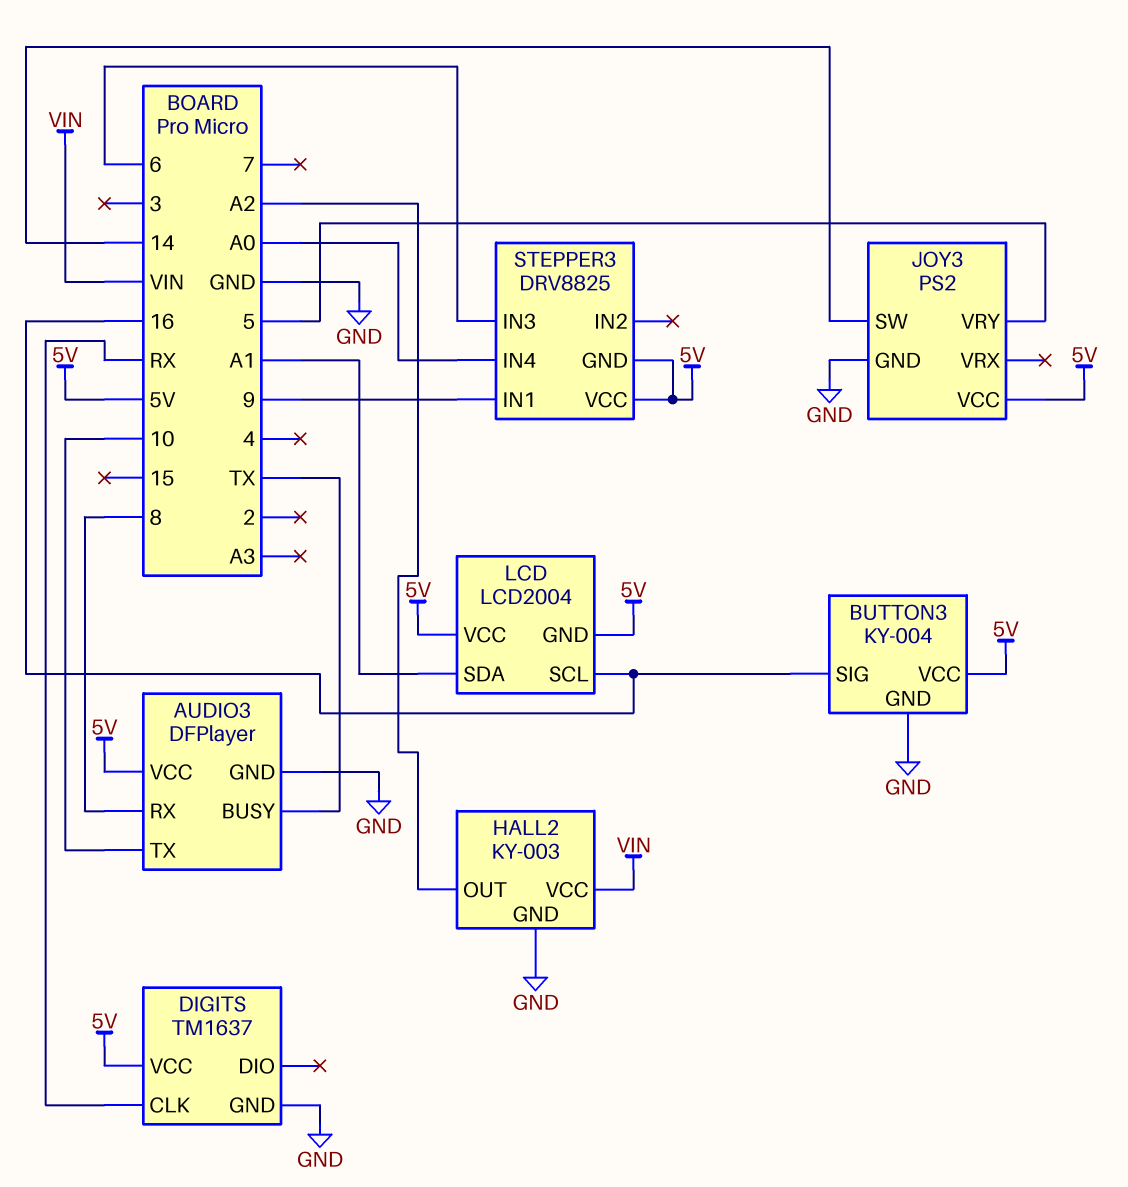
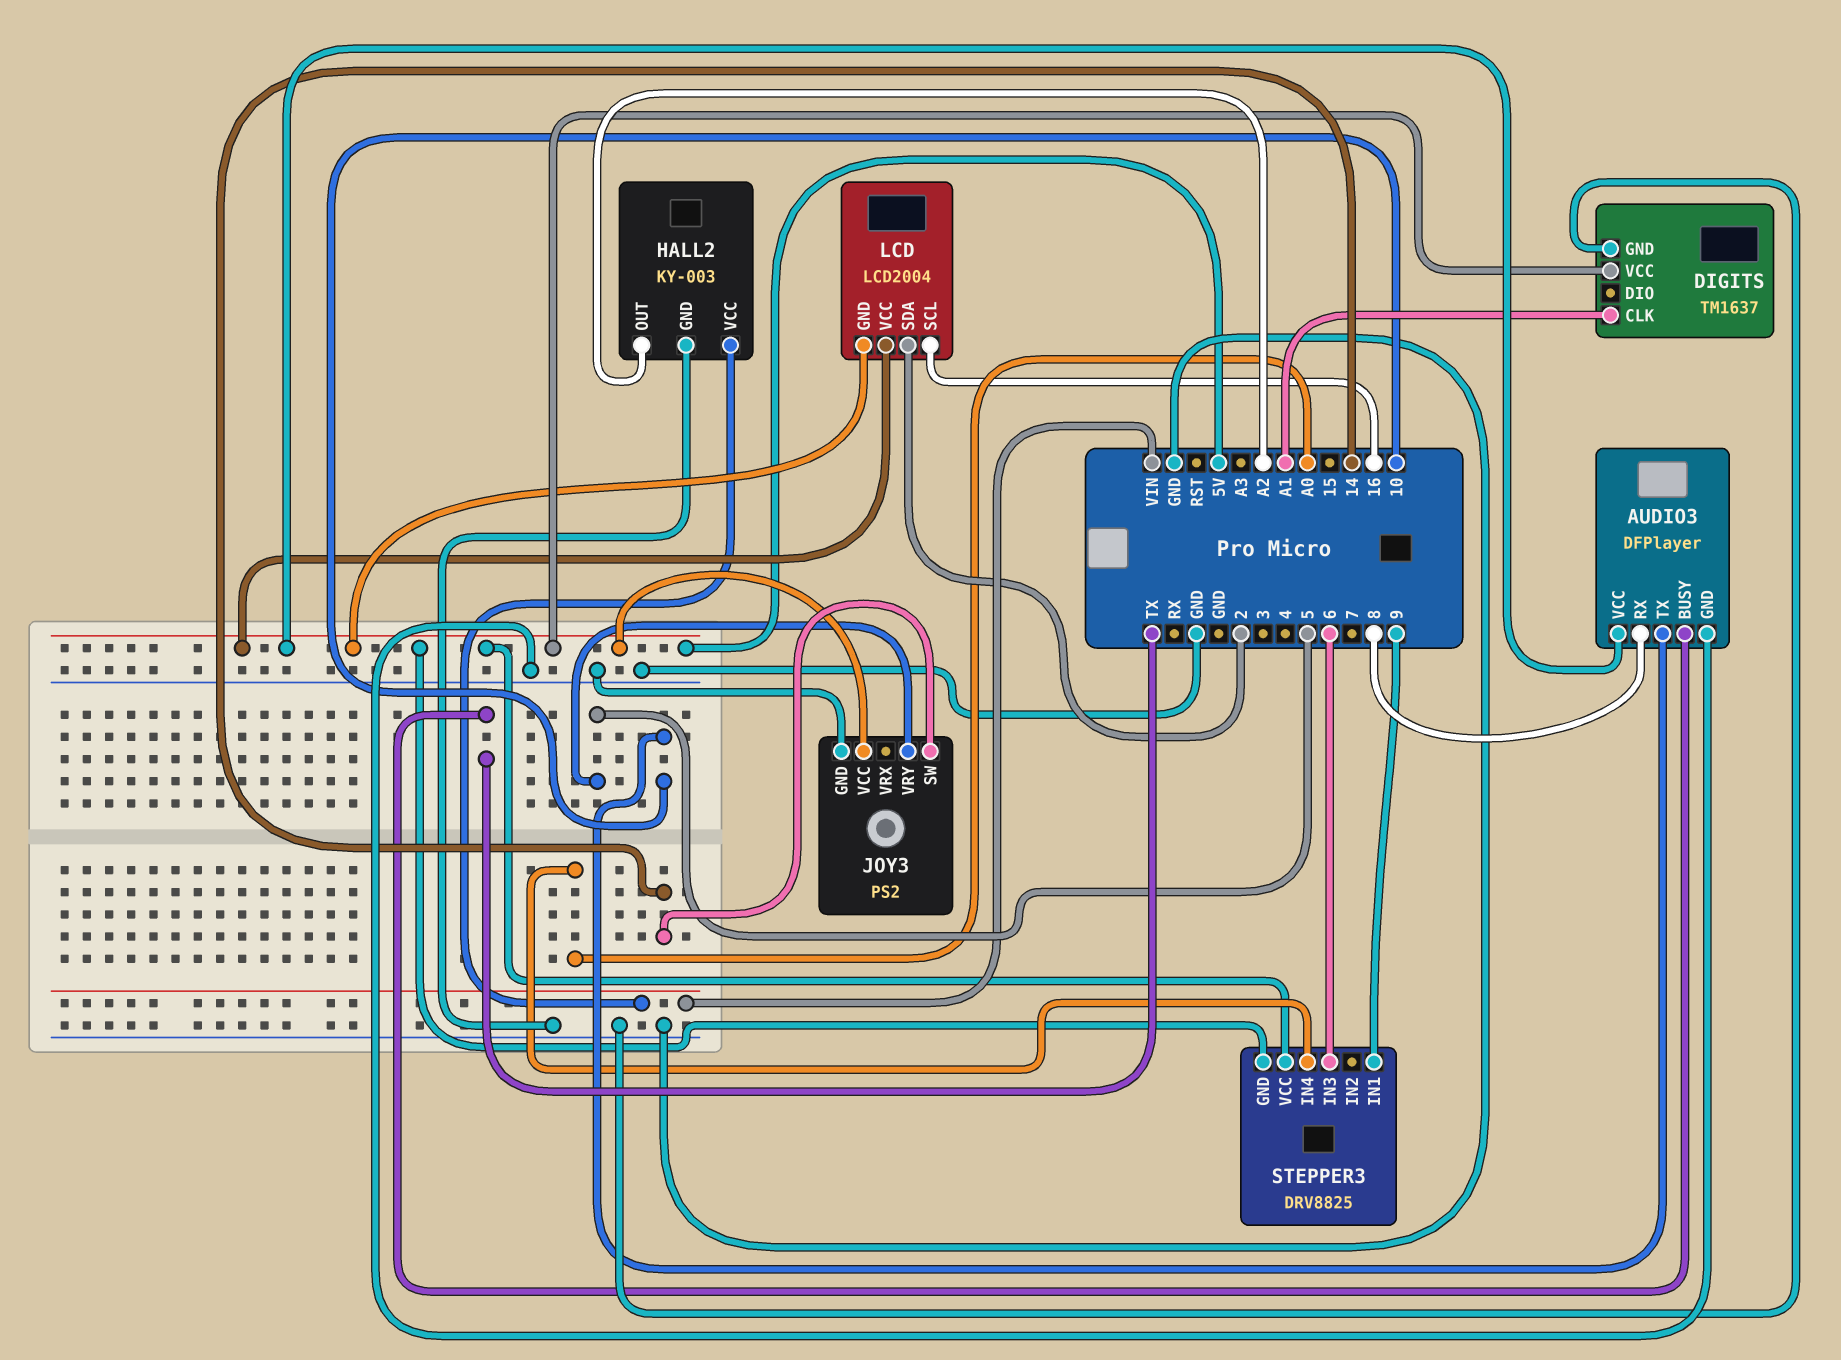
BUTTON3: KY-004 -> none
BUTTON3 pin GND: GND -> none
BUTTON3 pin SIG: 16 -> none
BUTTON3 pin VCC: 5V -> none
DIGITS pin CLK: RX -> A1
LCD pin SDA: A1 -> 2

